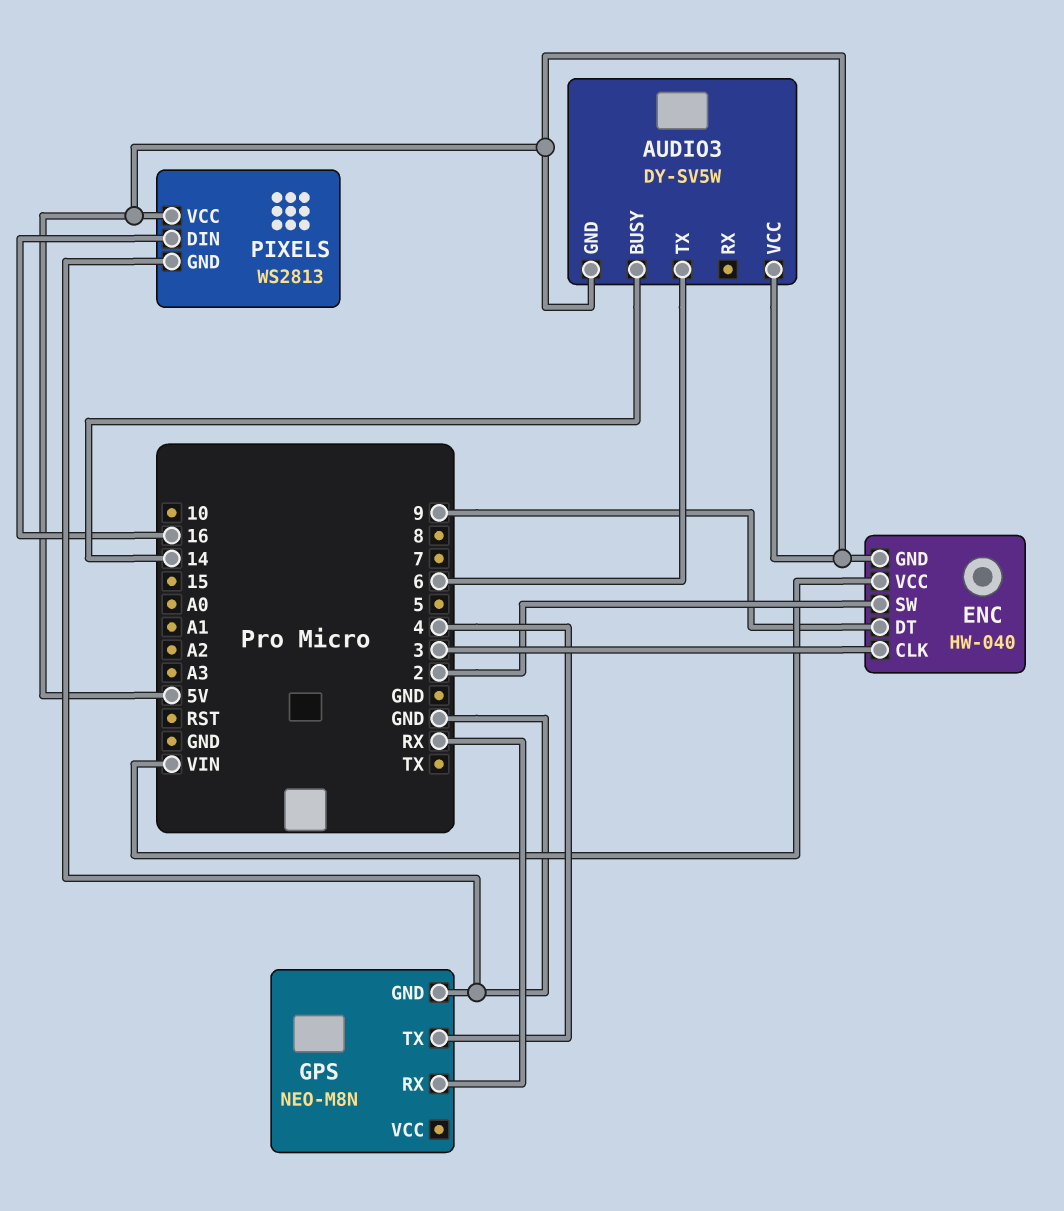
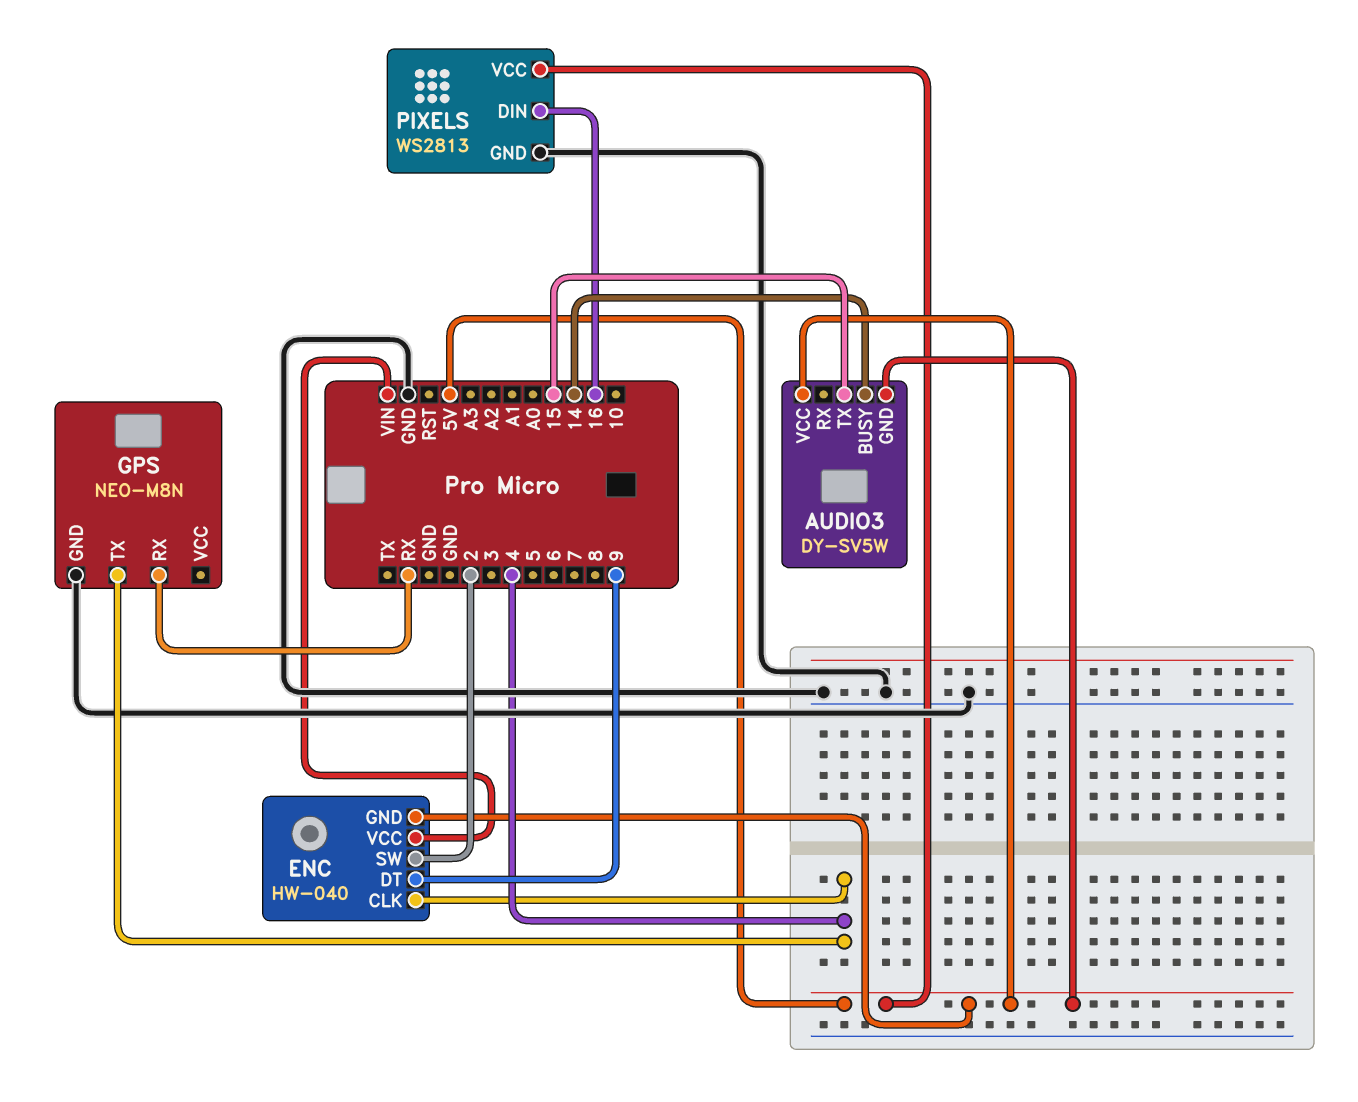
AUDIO3 pin TX: 6 -> 15
ENC pin CLK: 3 -> 4

